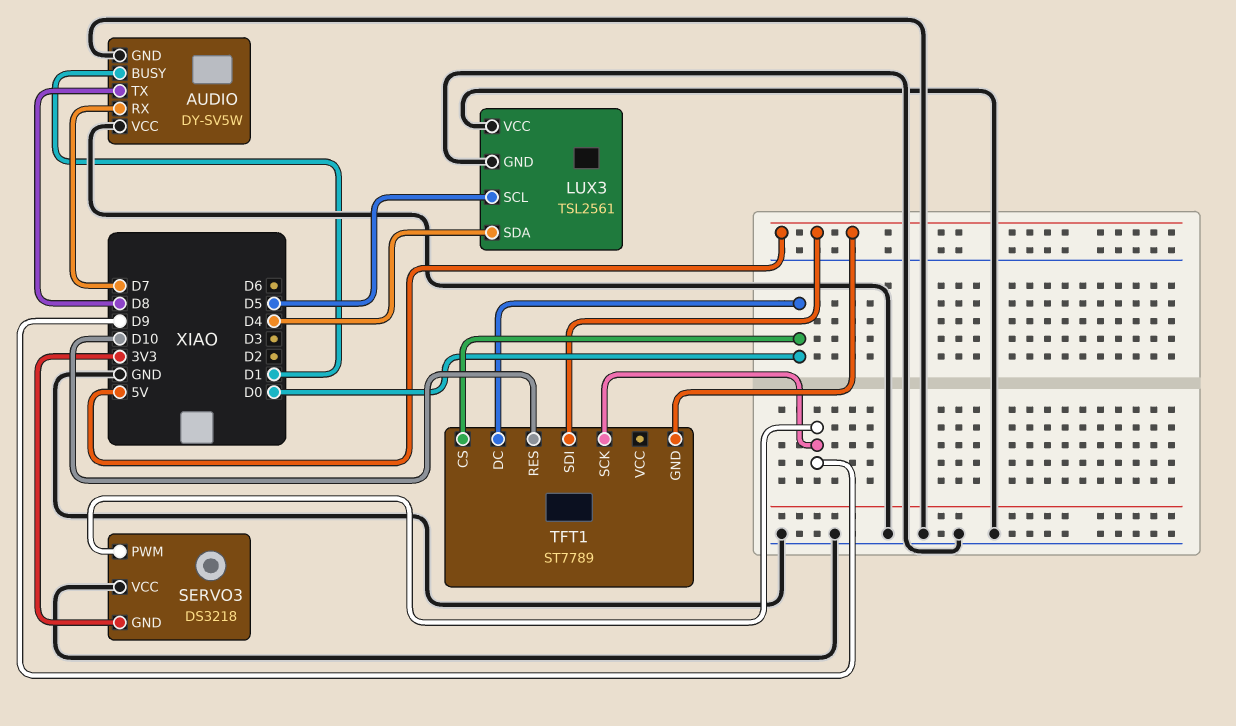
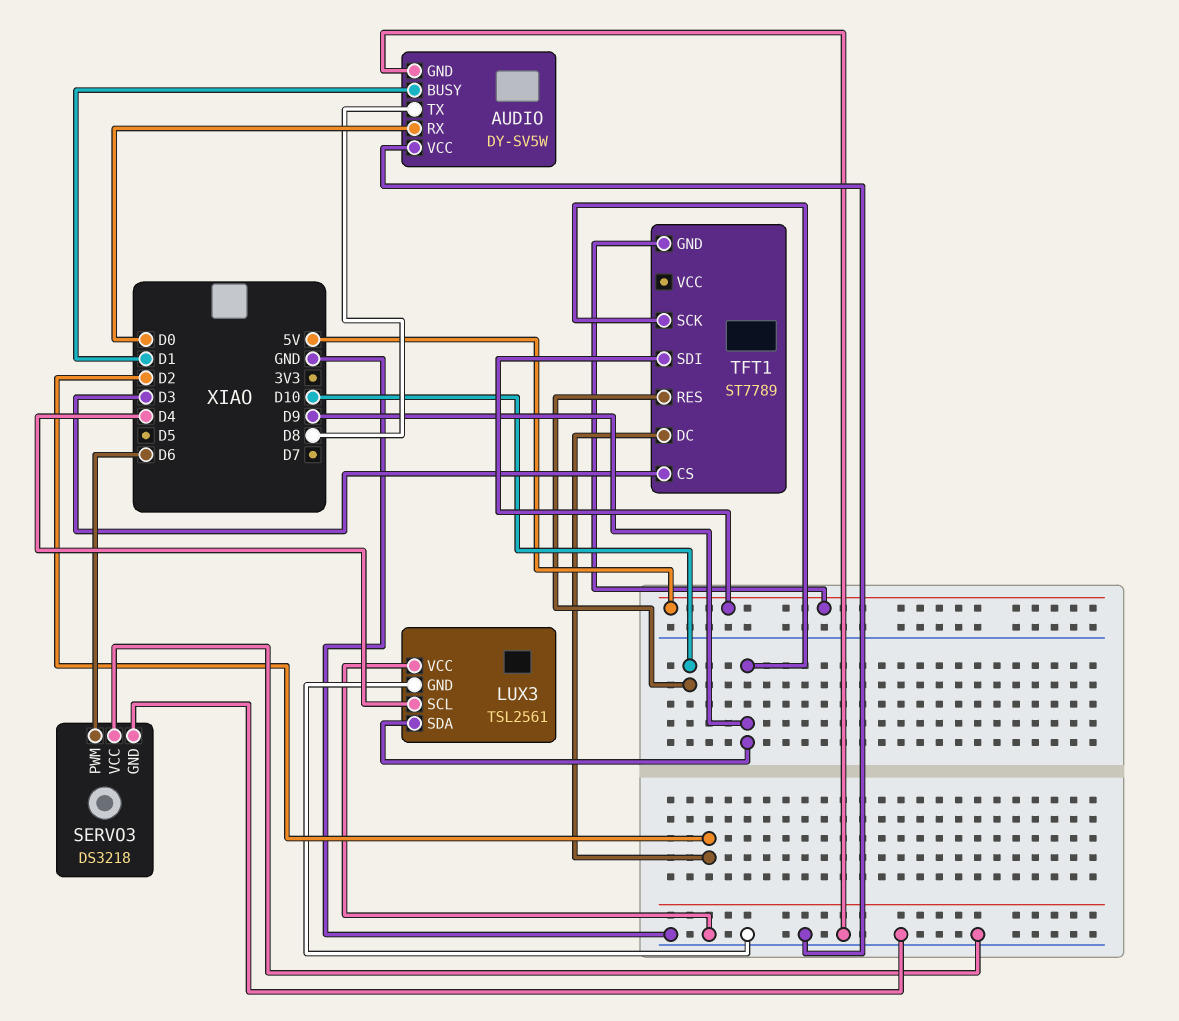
AUDIO pin RX: D7 -> D0
LUX3 pin SCL: D5 -> D4
LUX3 pin SDA: D4 -> D9
SERVO3 pin GND: 3V3 -> GND
SERVO3 pin PWM: D9 -> D6
TFT1 pin CS: D0 -> D3
TFT1 pin DC: D0 -> D2

